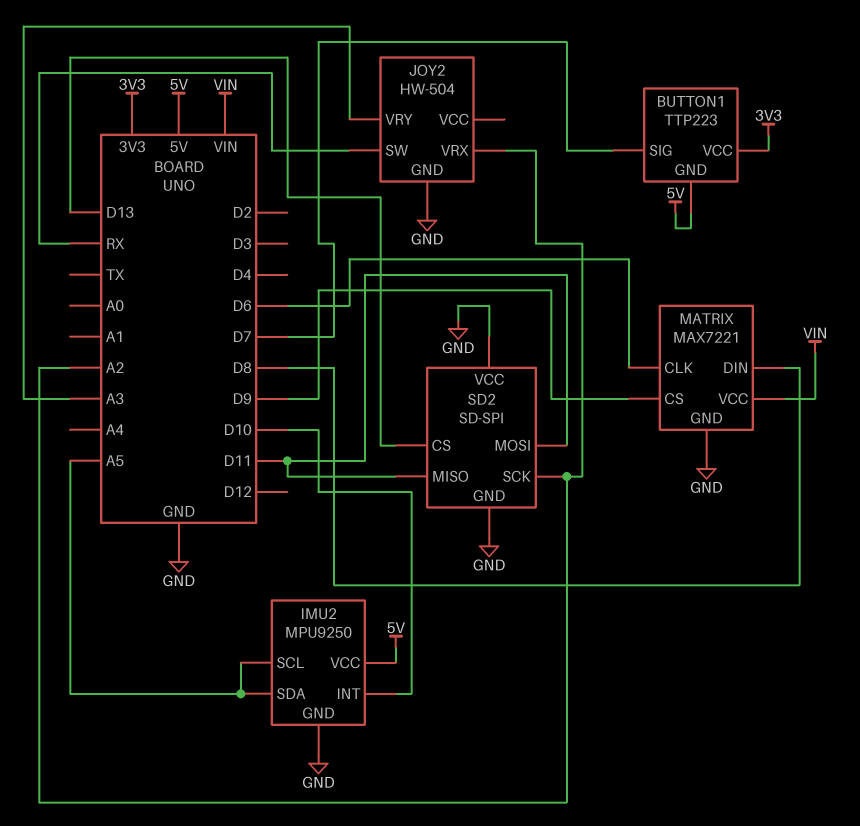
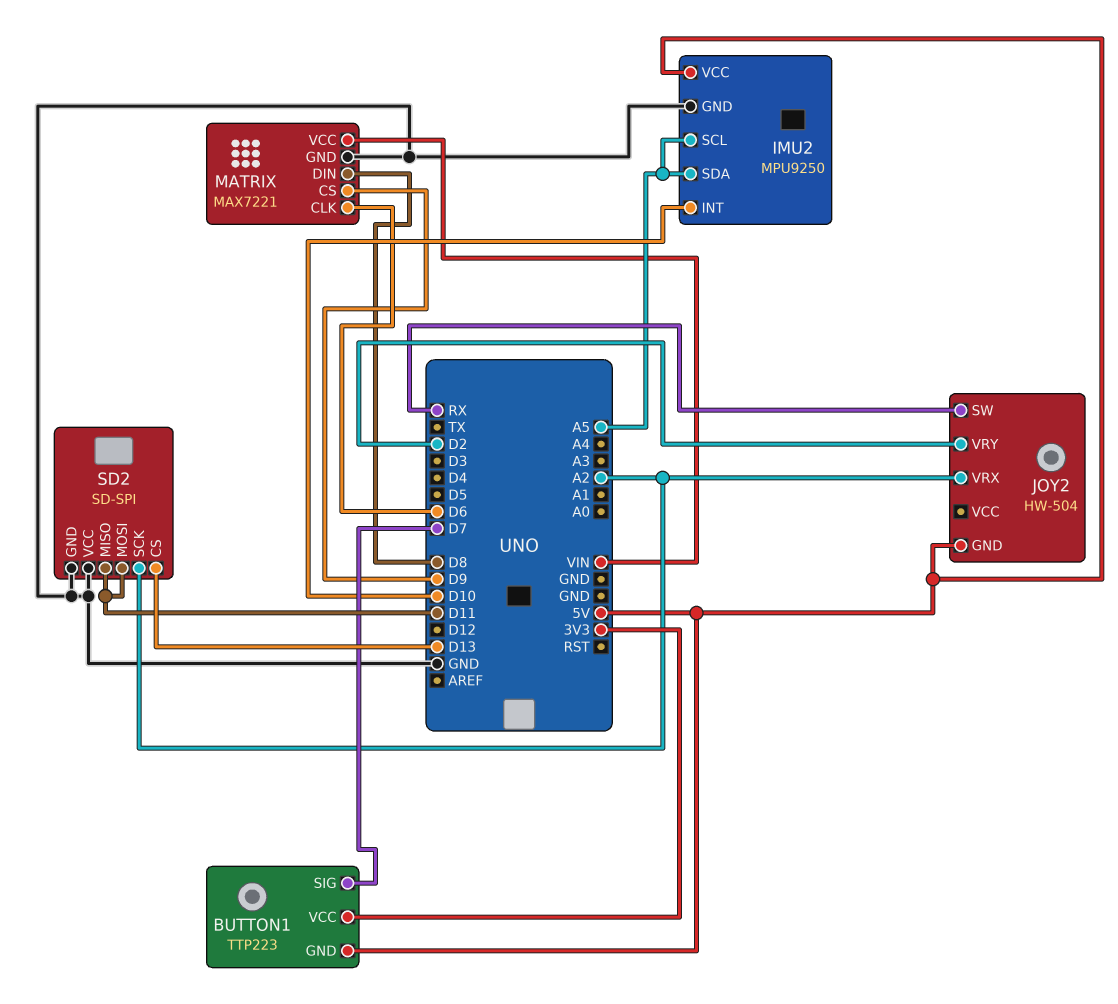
JOY2 pin GND: GND -> 5V
JOY2 pin VRY: A3 -> D2

